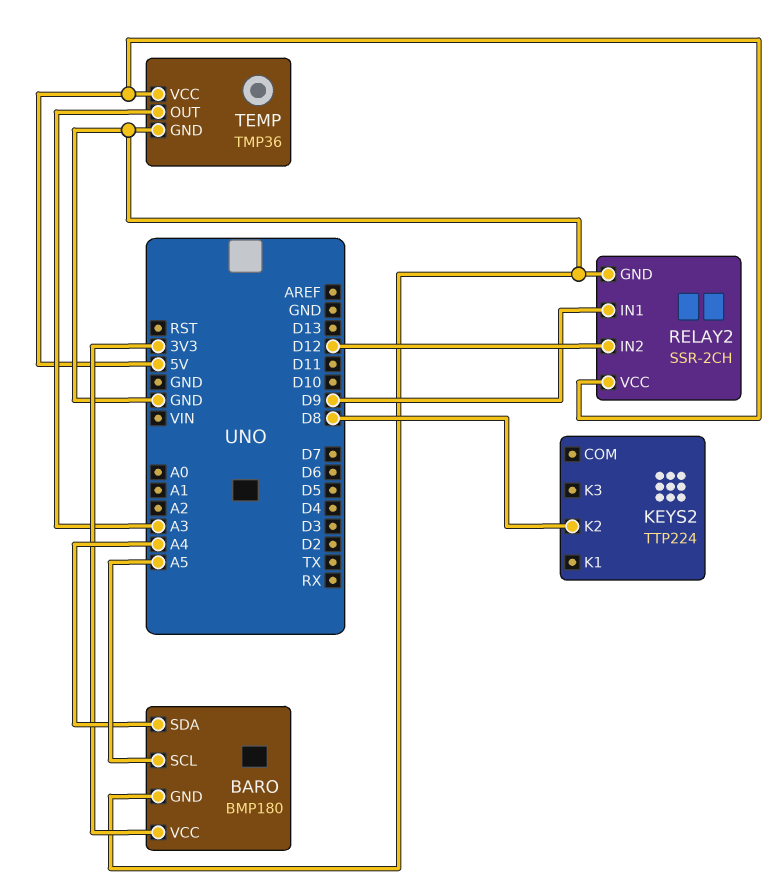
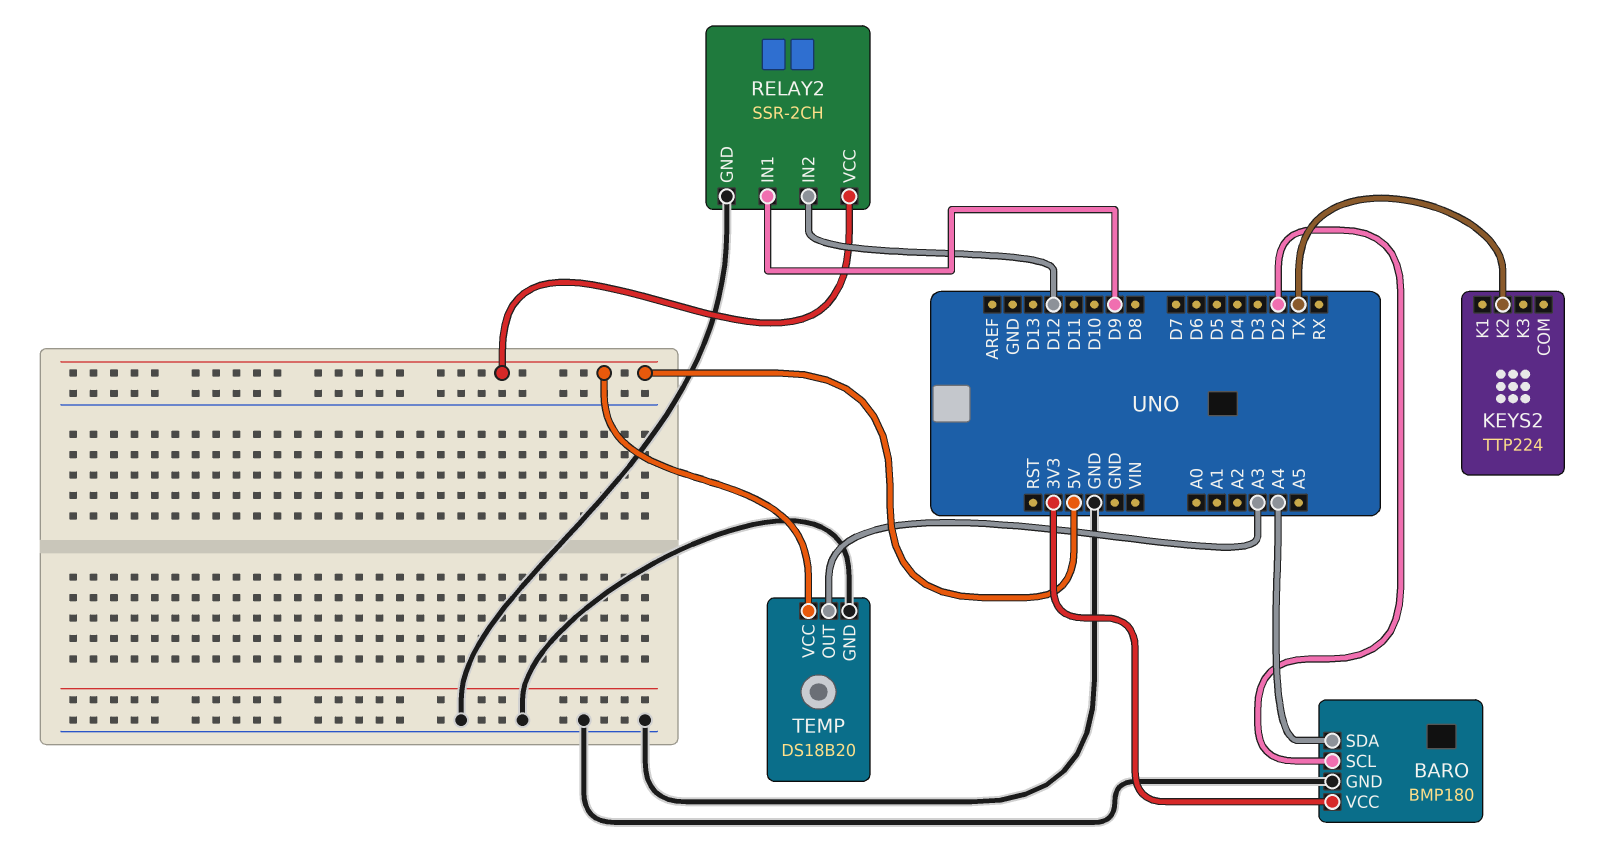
BARO pin SCL: A5 -> D2
KEYS2 pin K2: D8 -> TX
TEMP: TMP36 -> DS18B20

